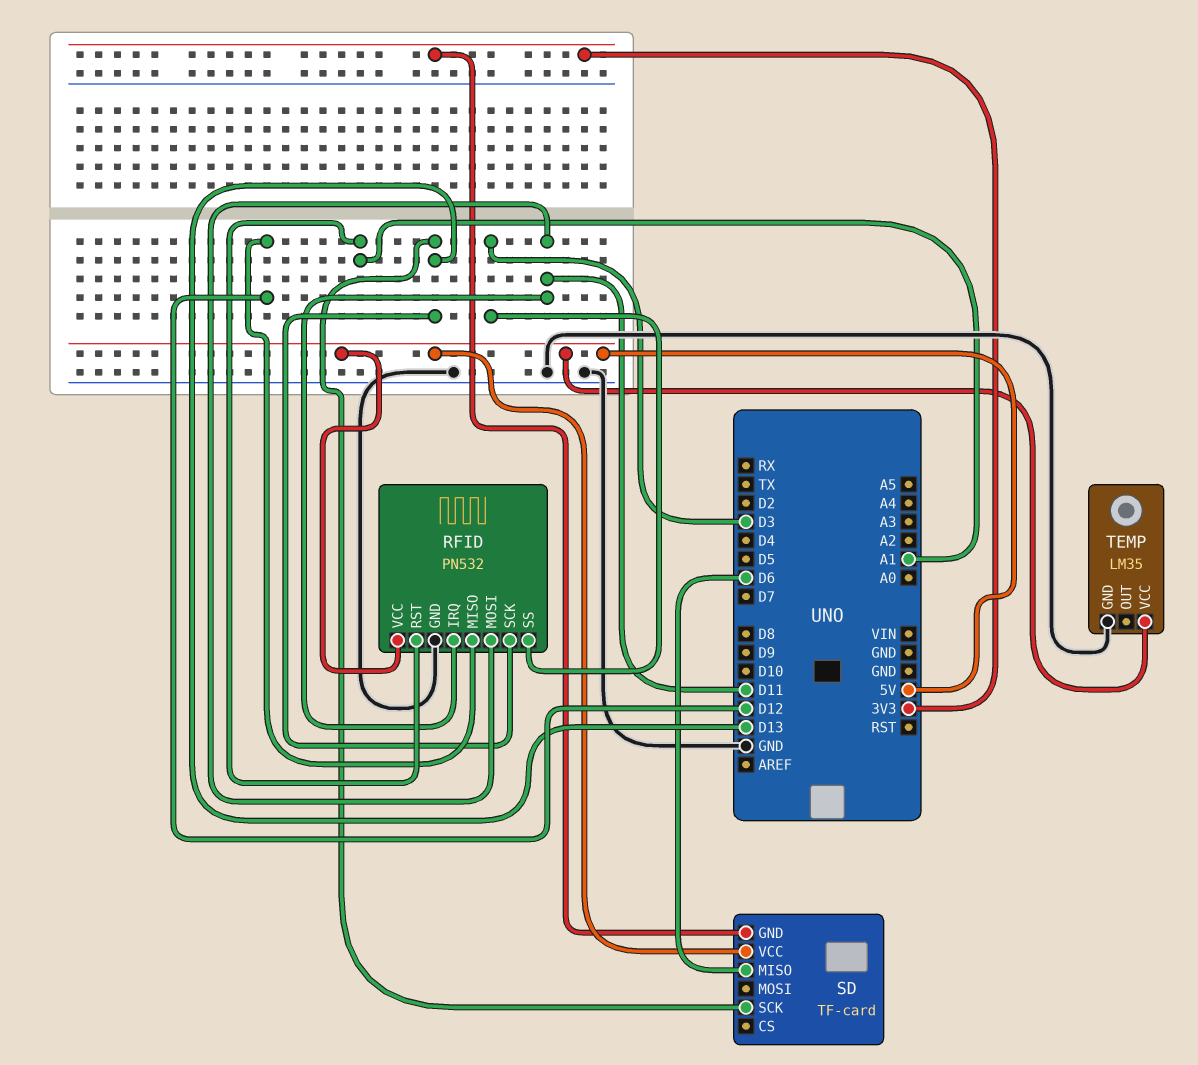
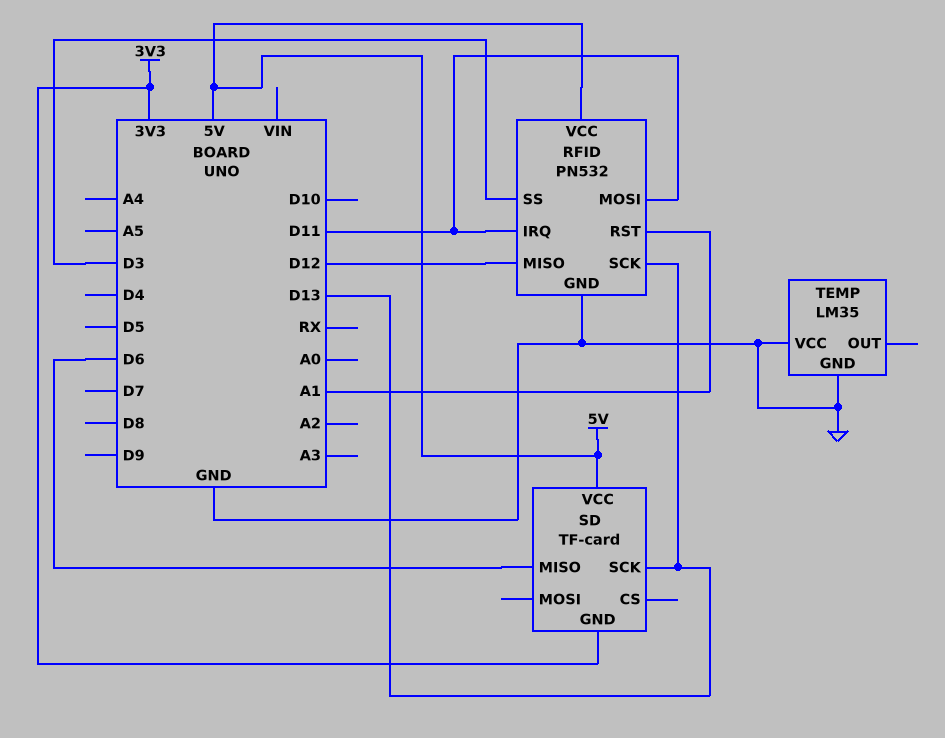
TEMP pin VCC: 5V -> GND

